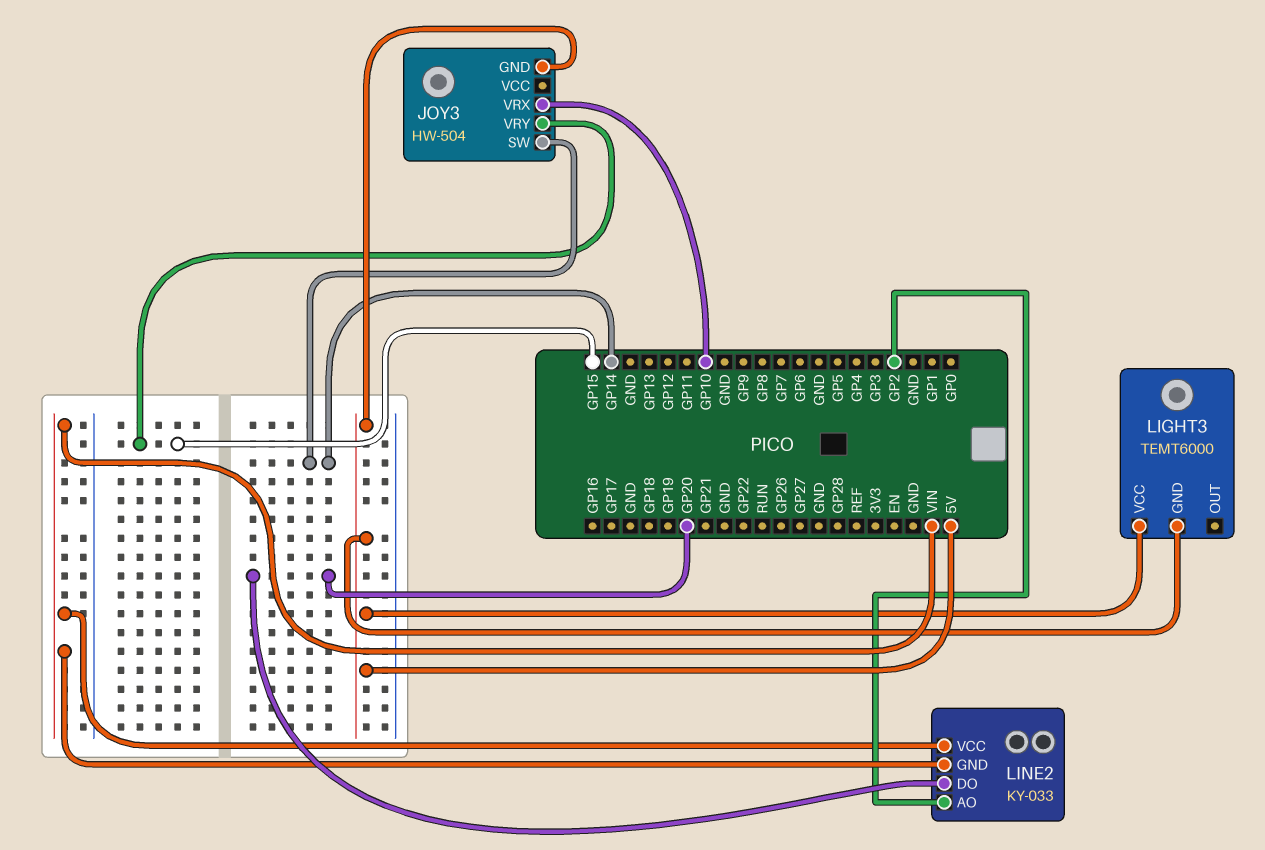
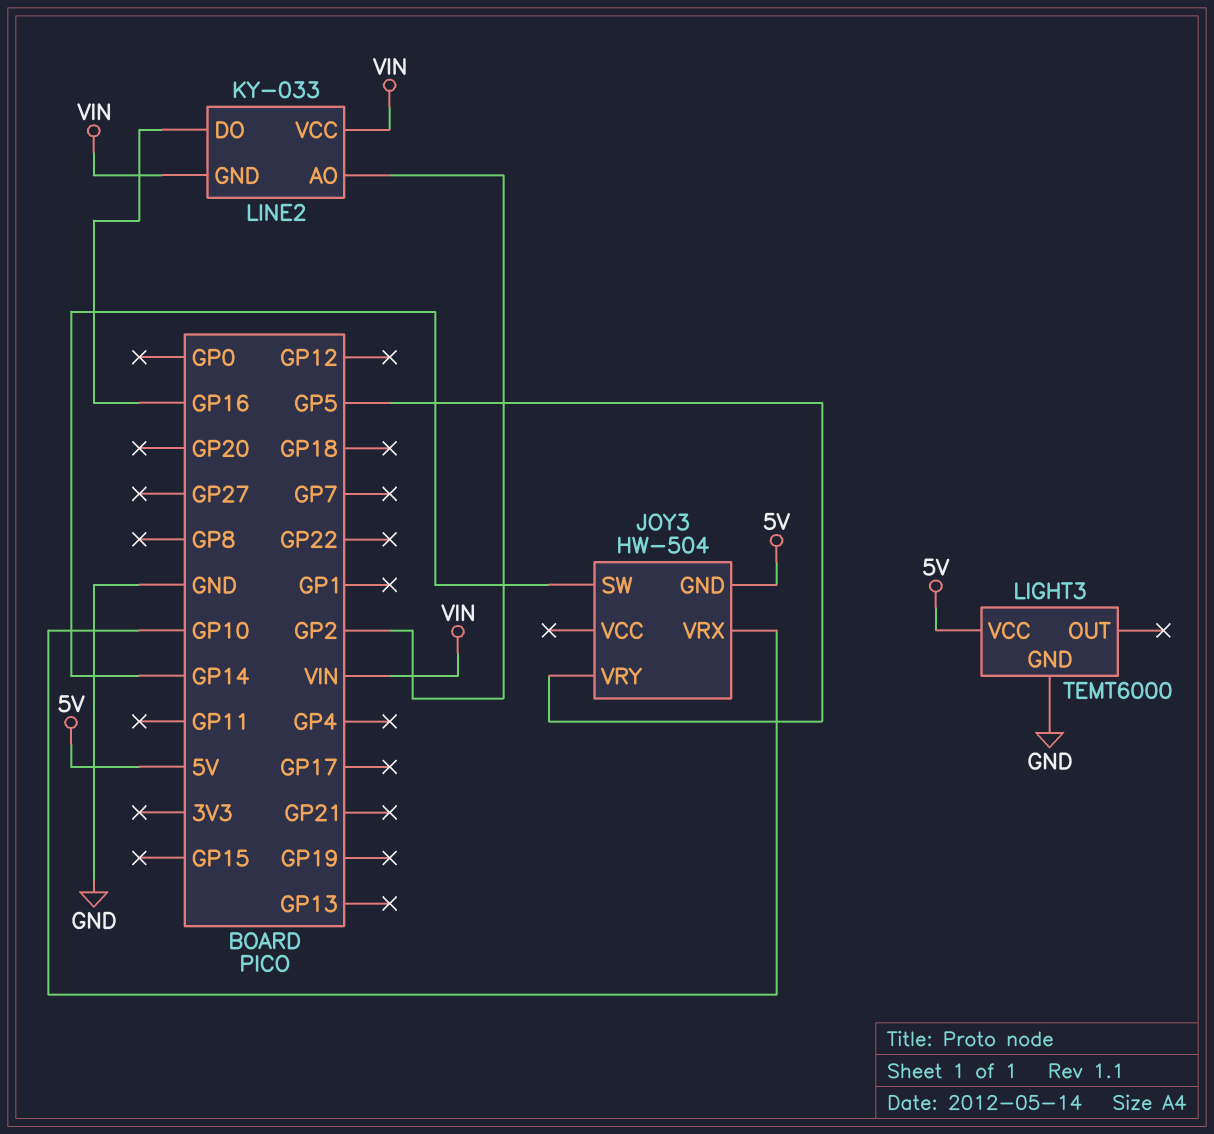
JOY3 pin VRY: GP15 -> GP5
LIGHT3 pin GND: 5V -> GND
LINE2 pin DO: GP20 -> GP16

